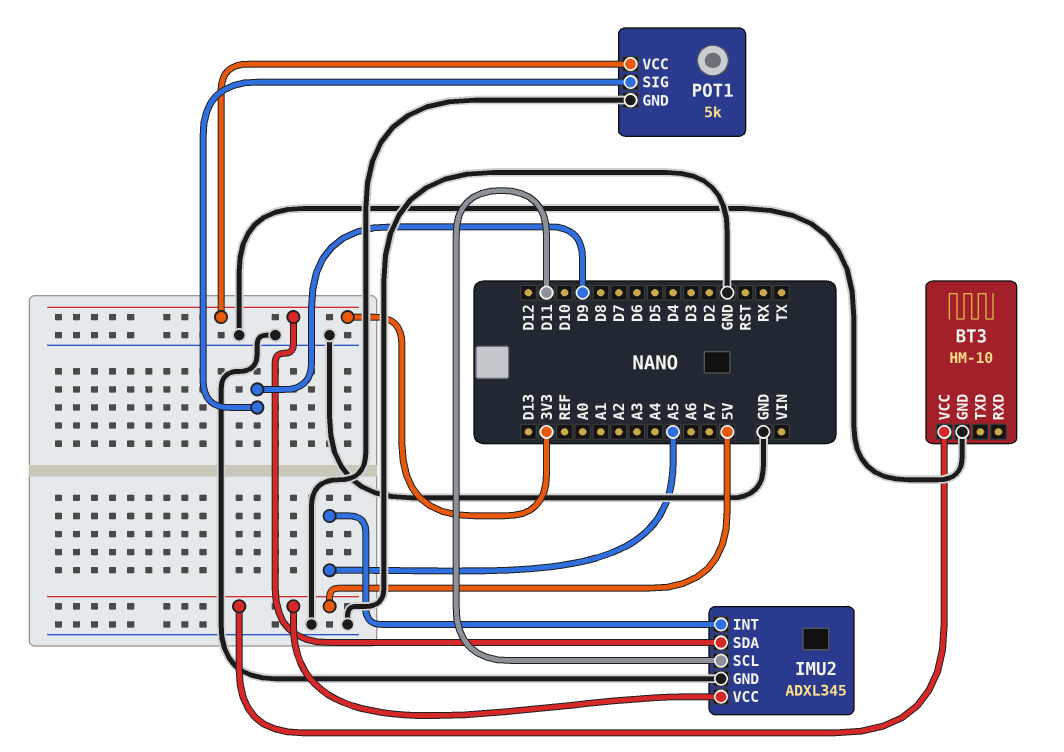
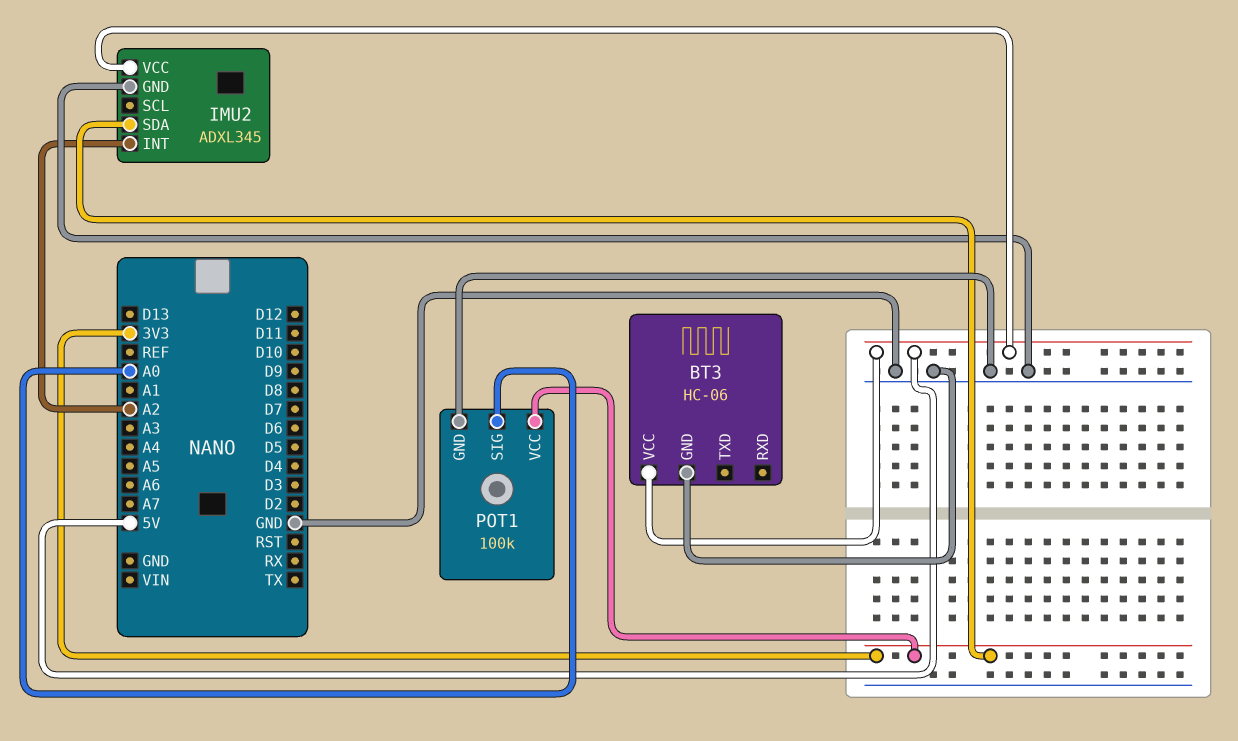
BT3: HM-10 -> HC-06
IMU2 pin INT: A5 -> A2
IMU2 pin SCL: D11 -> none
POT1: 5k -> 100k
POT1 pin SIG: D9 -> A0

